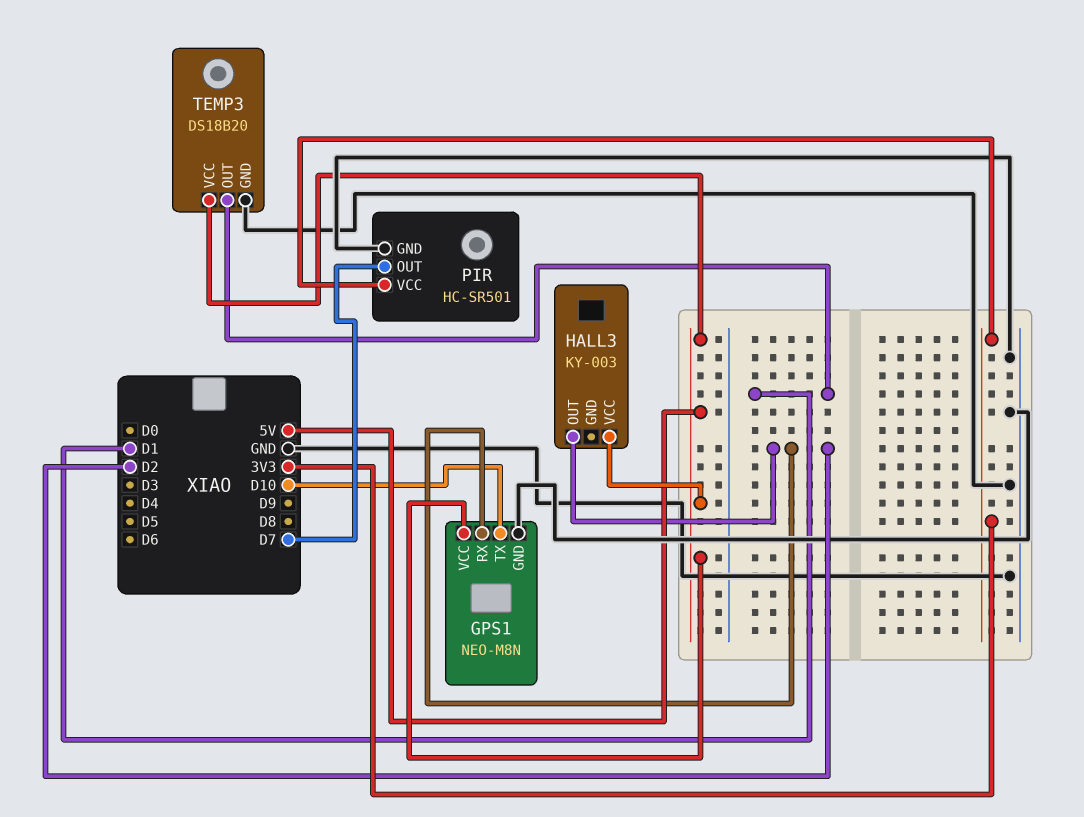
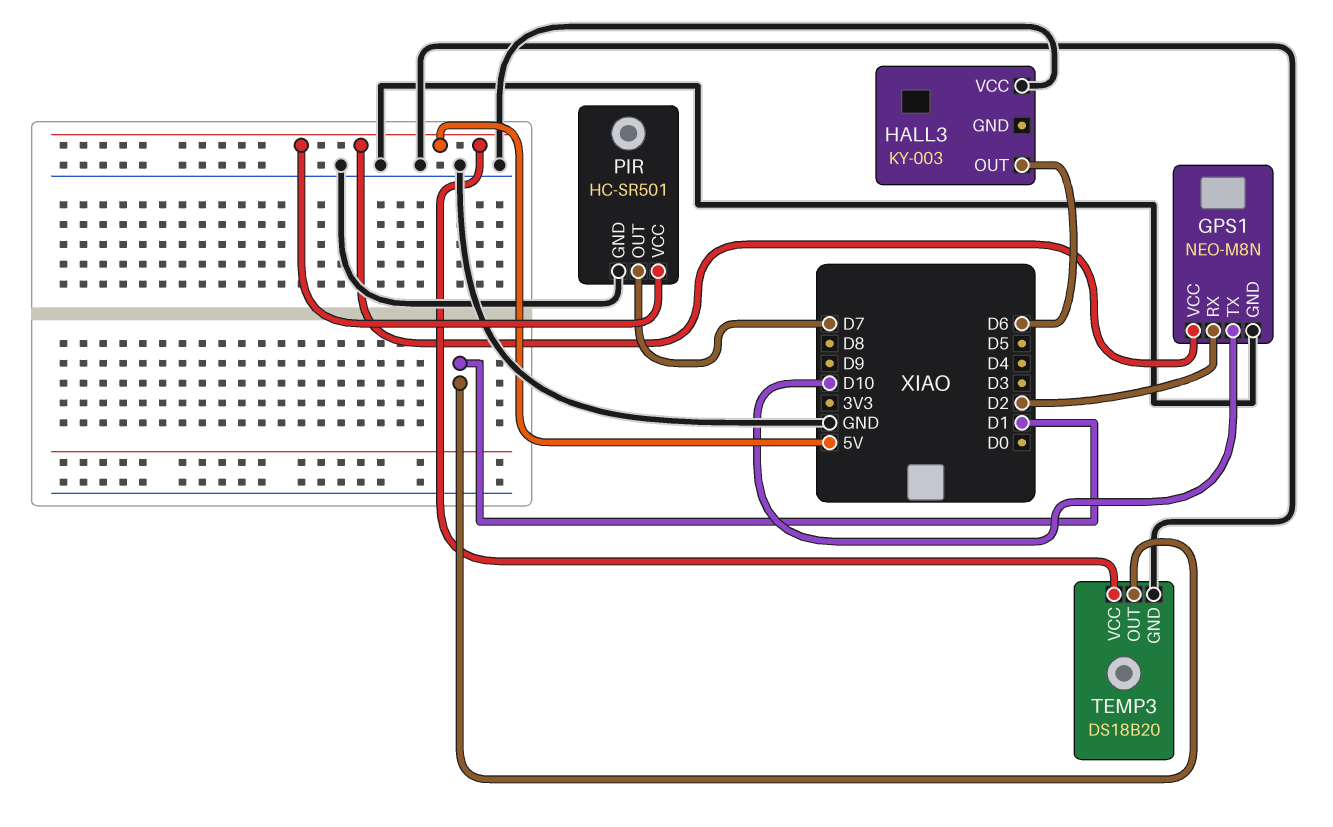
HALL3 pin OUT: D2 -> D6
HALL3 pin VCC: 5V -> GND
PIR pin VCC: 3V3 -> 5V

